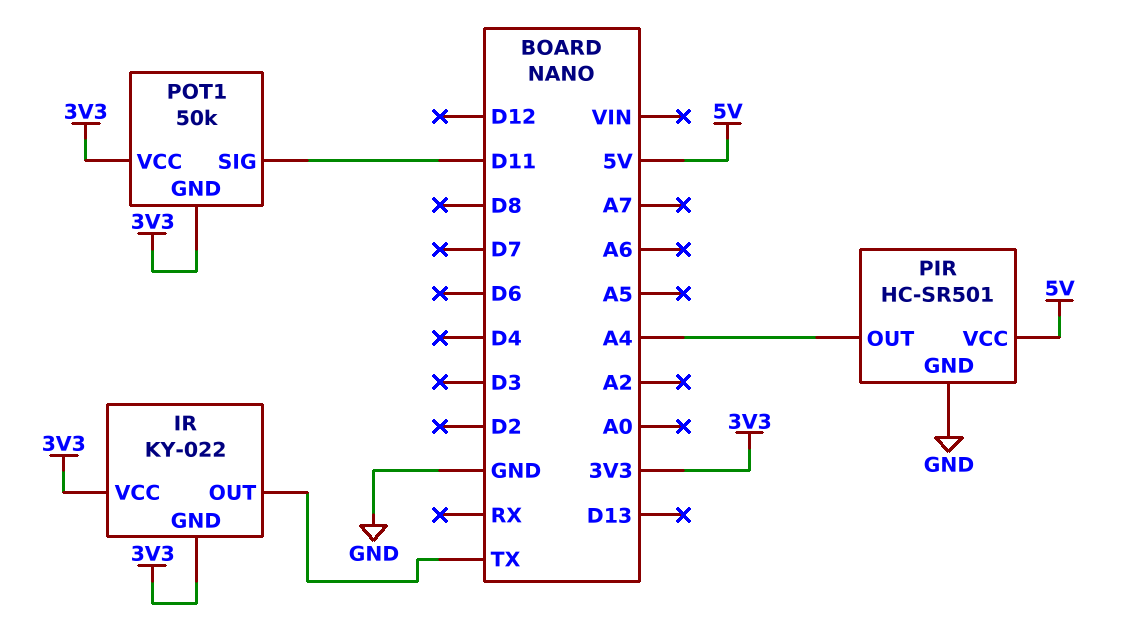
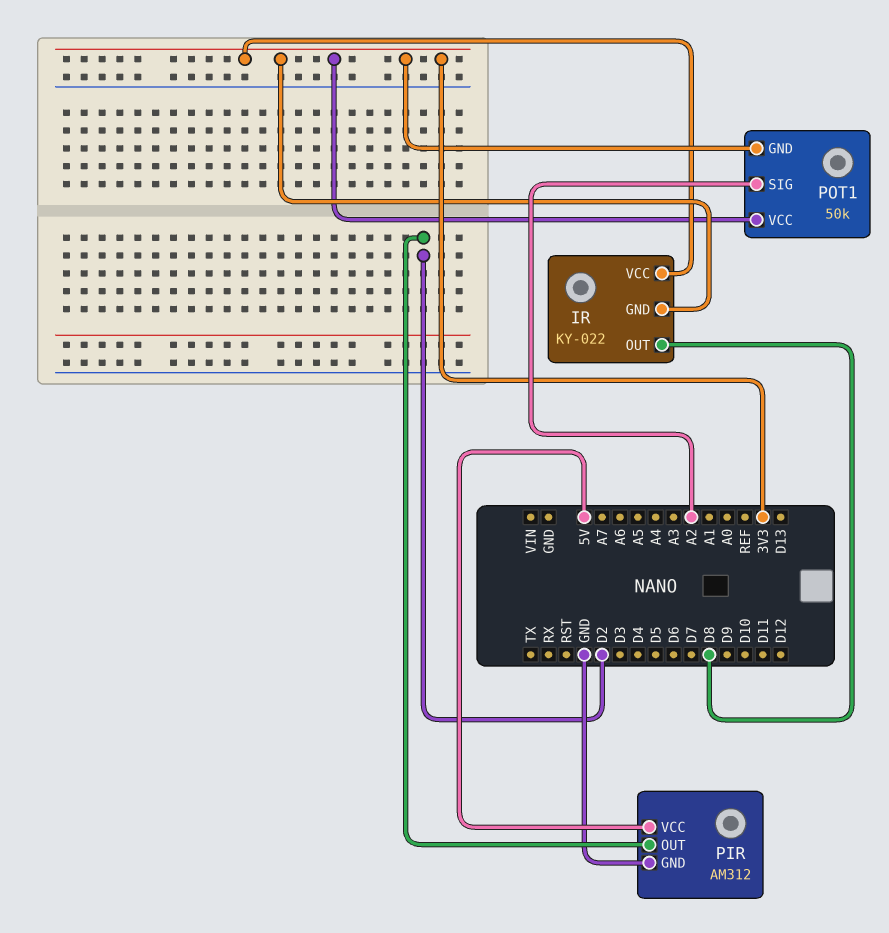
IR pin OUT: TX -> D8
PIR: HC-SR501 -> AM312
PIR pin OUT: A4 -> D2
POT1 pin SIG: D11 -> A2

